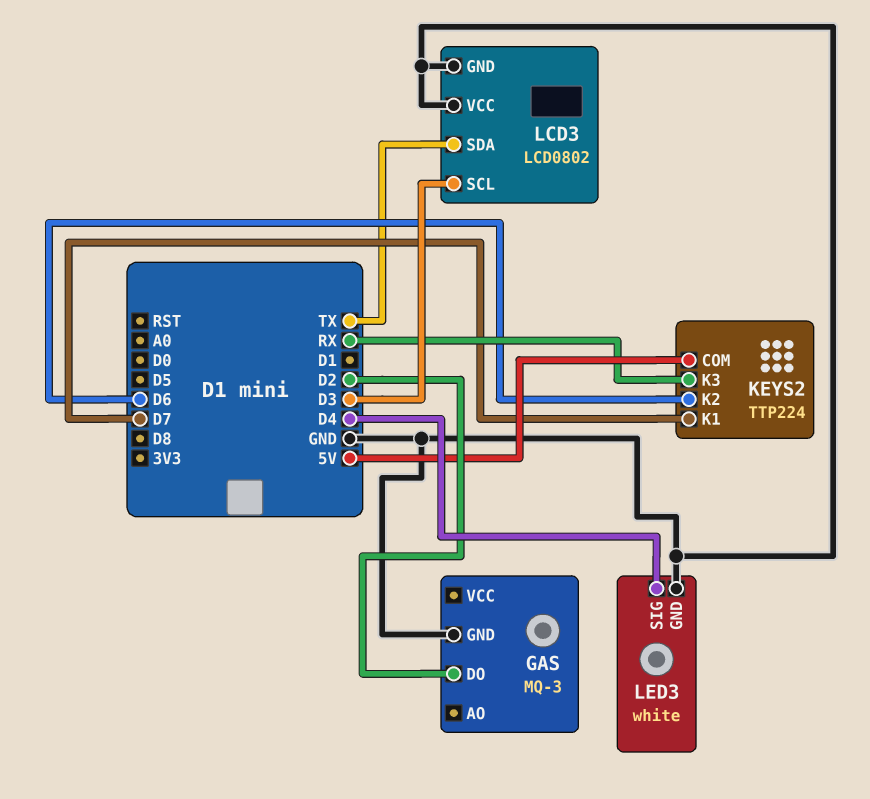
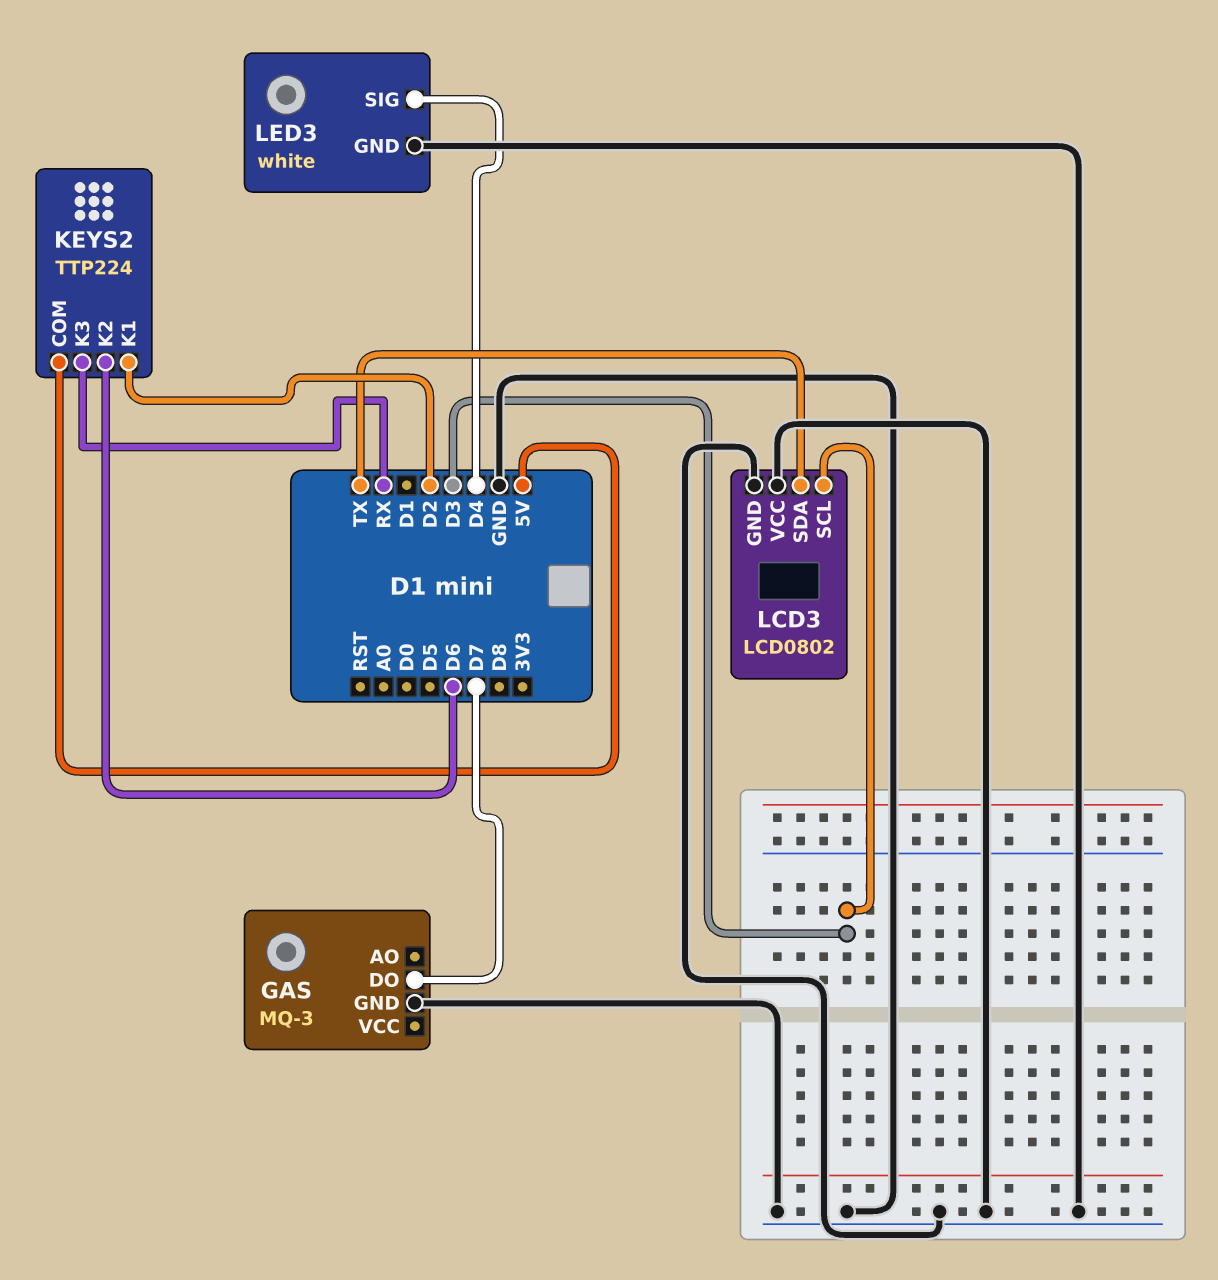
GAS pin DO: D2 -> D7
KEYS2 pin K1: D7 -> D2

